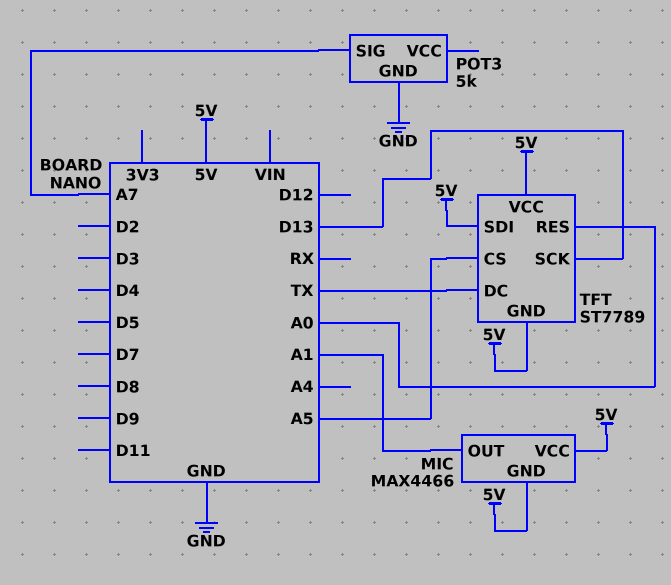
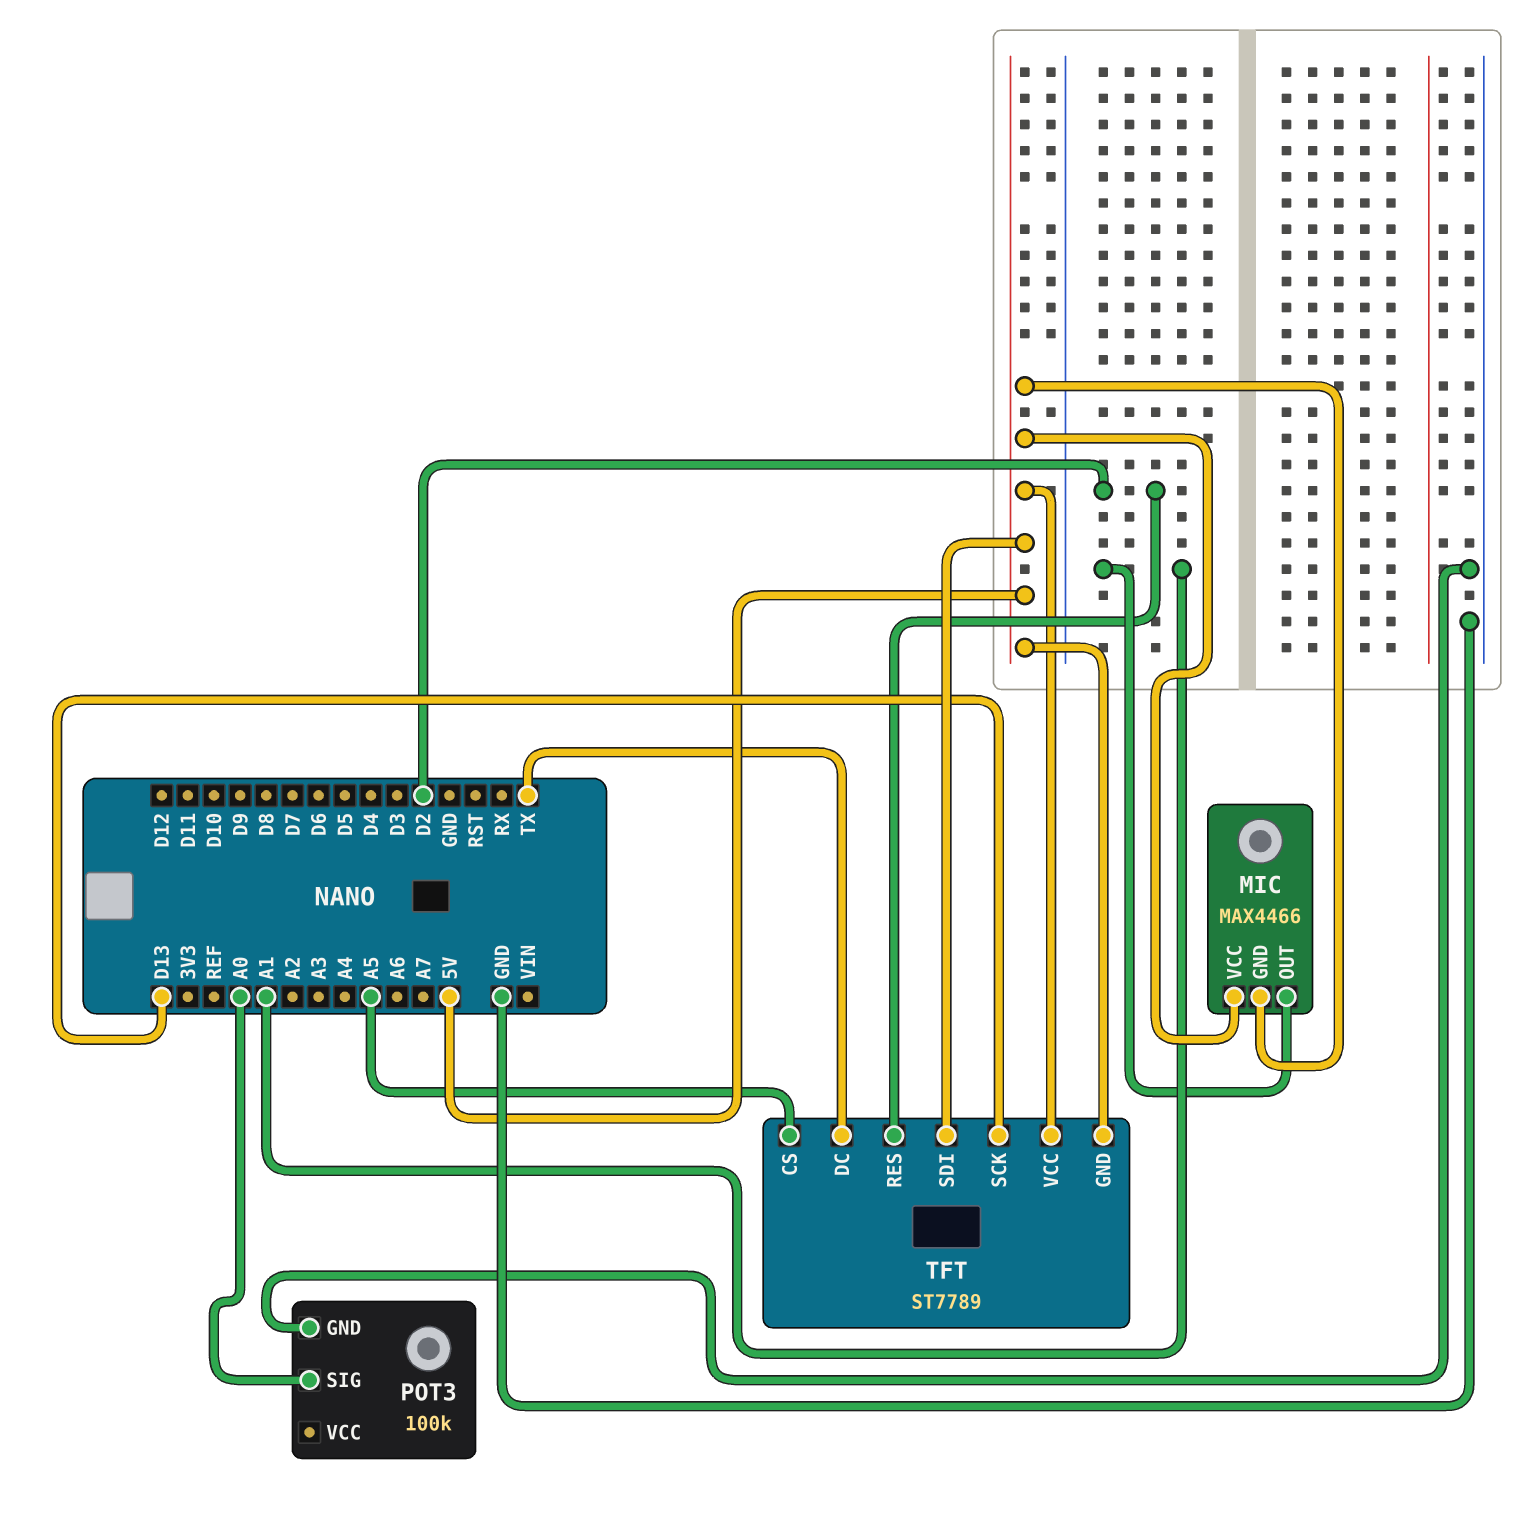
POT3: 5k -> 100k
POT3 pin SIG: A7 -> A0
TFT pin RES: A0 -> D2

